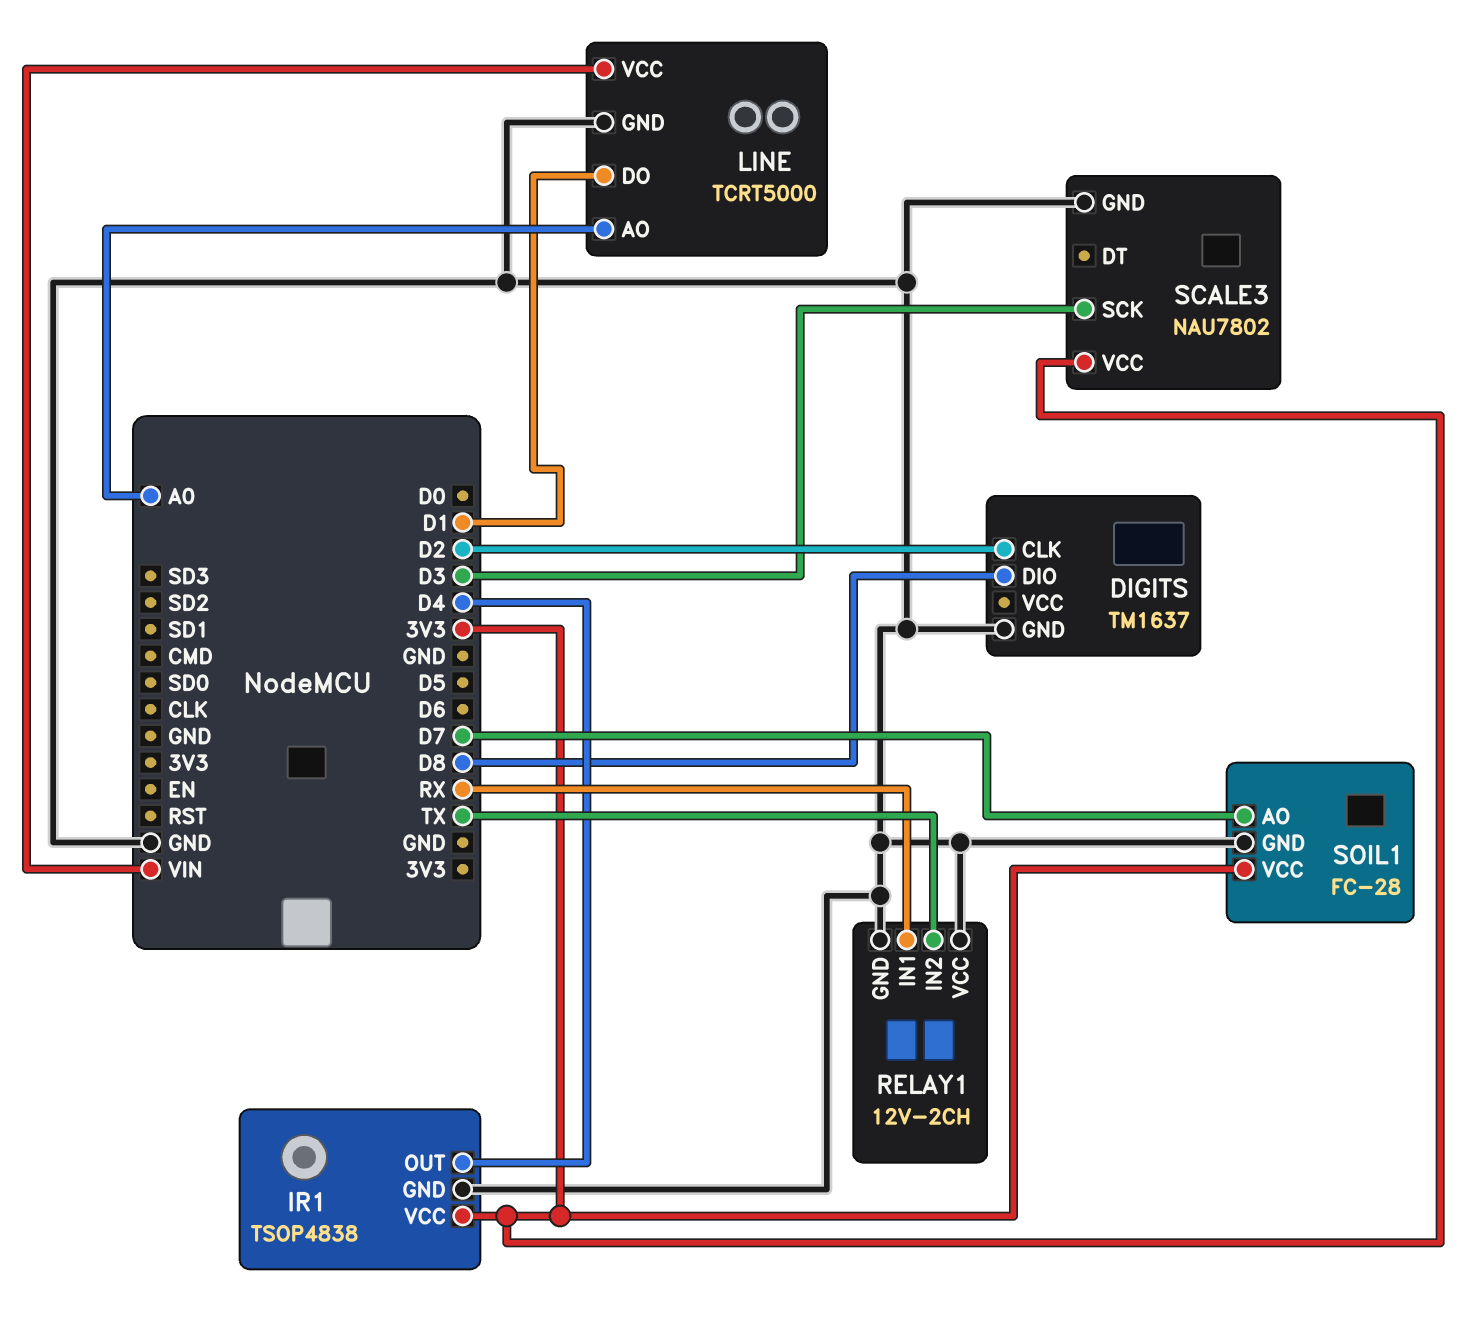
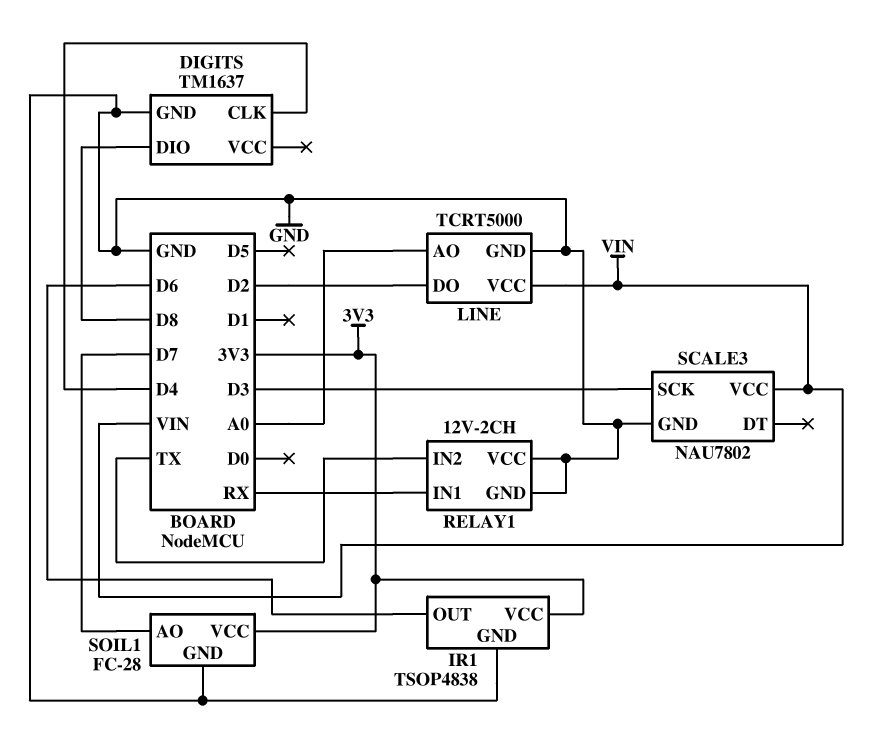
DIGITS pin CLK: D2 -> D4
IR1 pin OUT: D4 -> D6
LINE pin DO: D1 -> D2
SCALE3 pin VCC: 3V3 -> VIN

